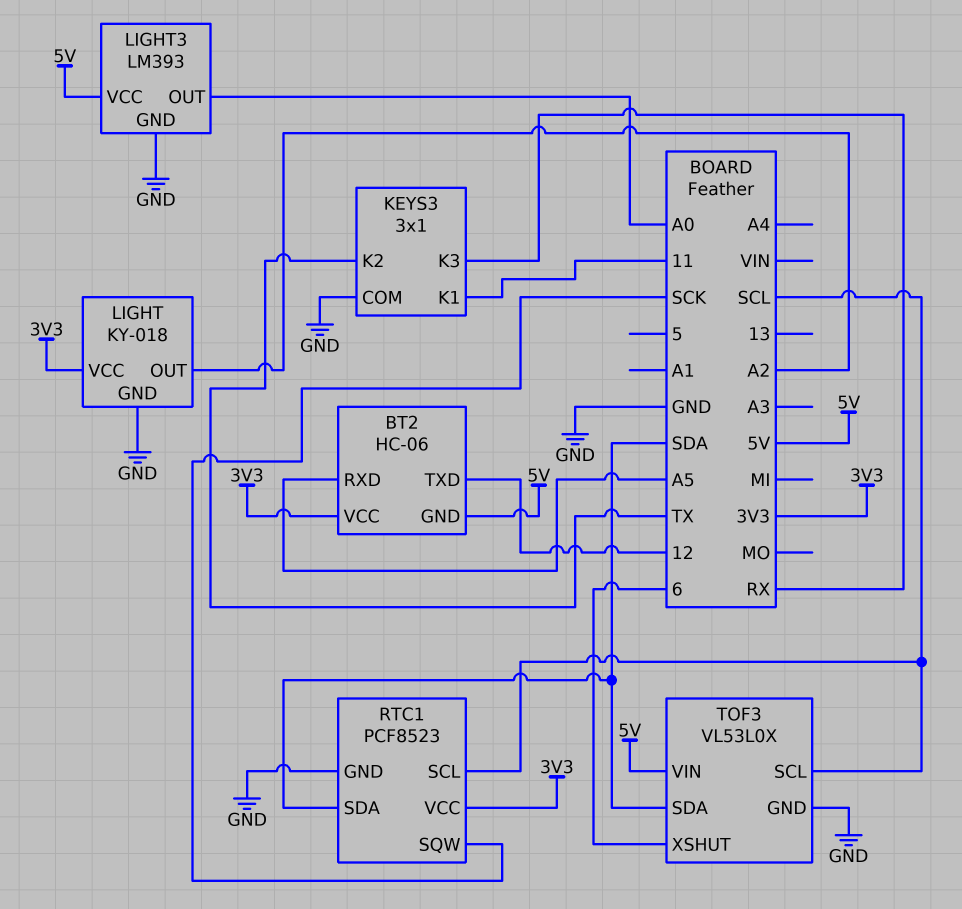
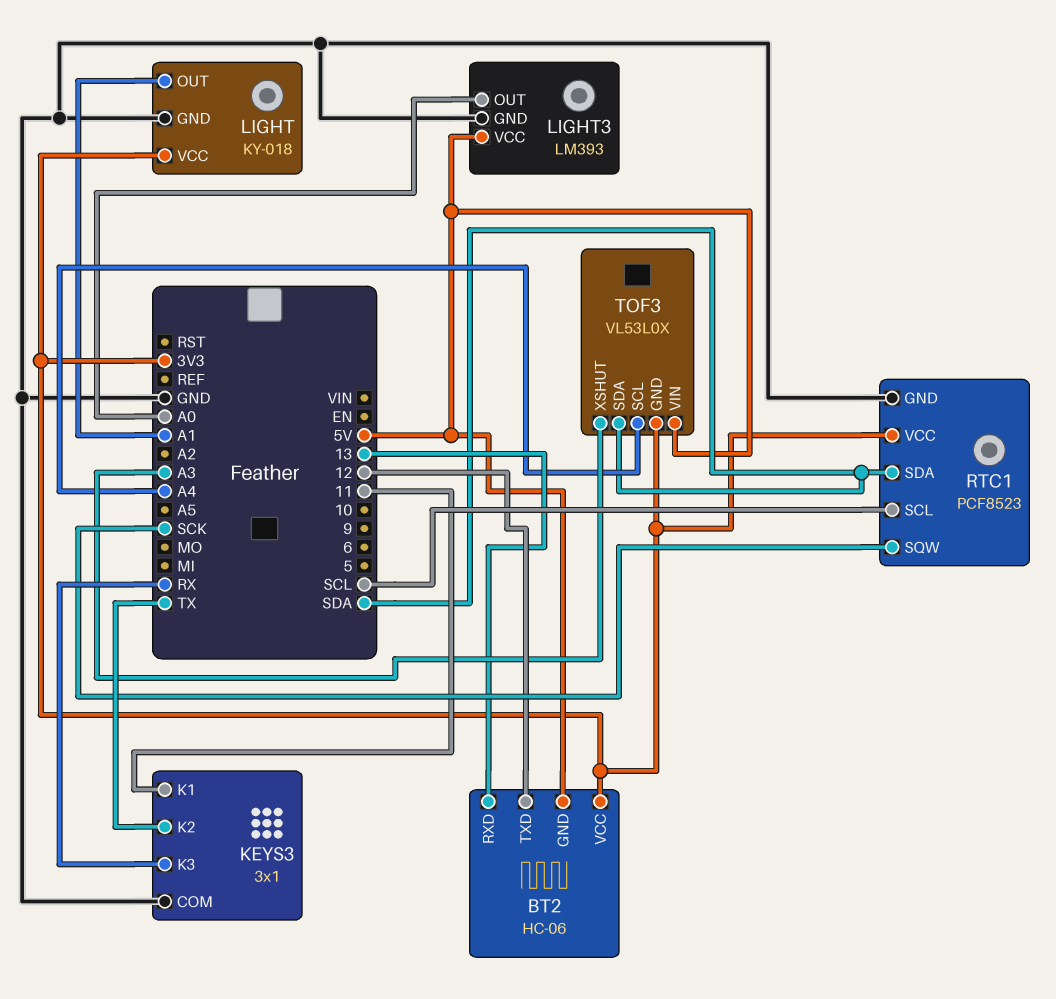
BT2 pin RXD: A5 -> 13
LIGHT pin OUT: A2 -> A1
TOF3 pin GND: GND -> 3V3
TOF3 pin SCL: SCL -> A4
TOF3 pin XSHUT: 6 -> A3

